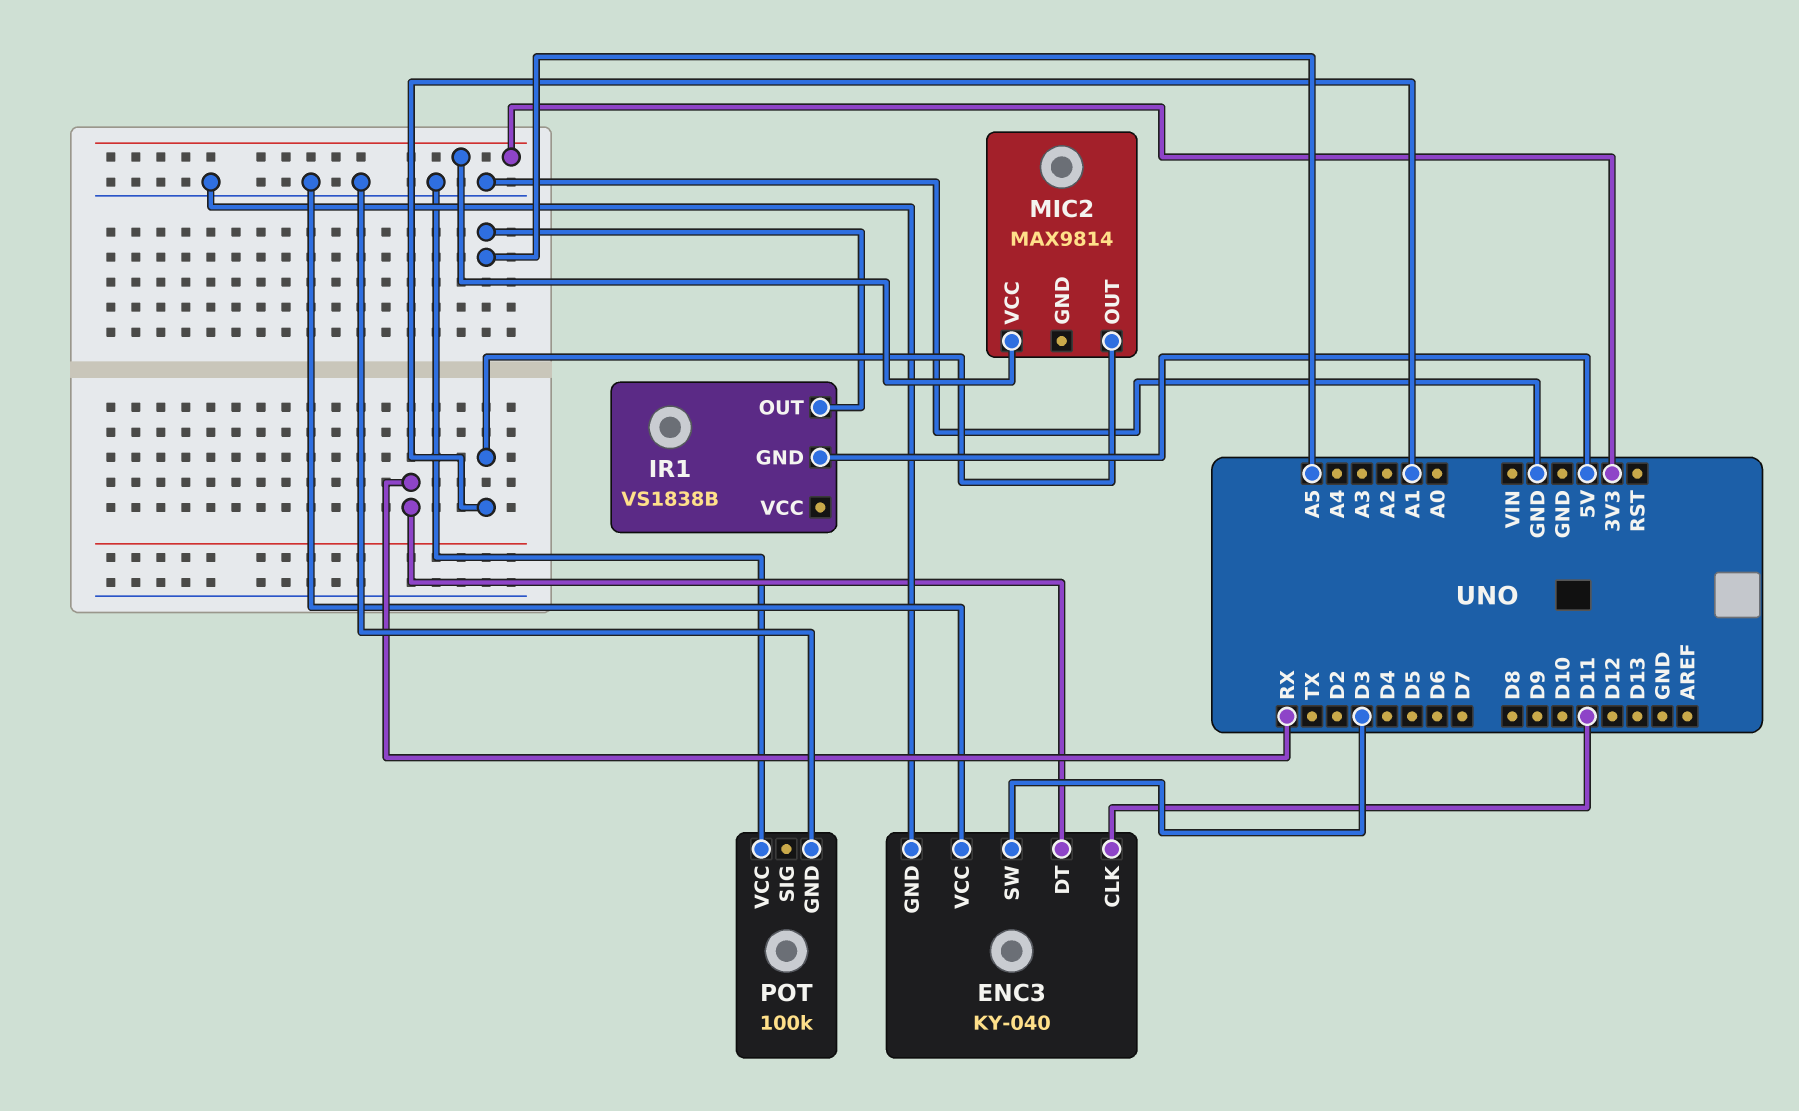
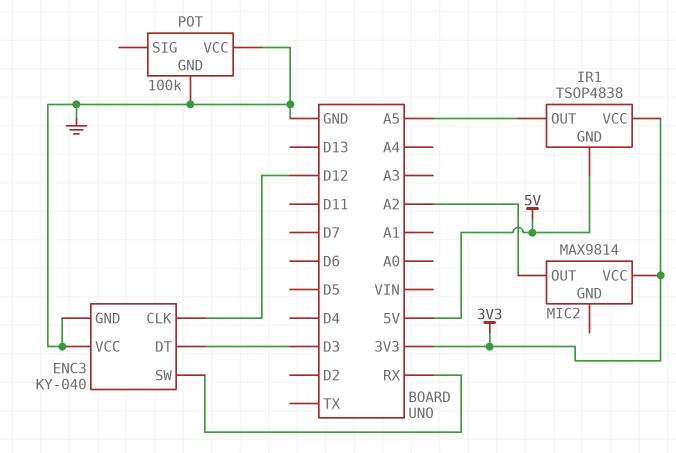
ENC3 pin CLK: D11 -> D12
ENC3 pin DT: RX -> D3
ENC3 pin SW: D3 -> RX
IR1: VS1838B -> TSOP4838
IR1 pin VCC: none -> 3V3
MIC2 pin OUT: A1 -> A2

